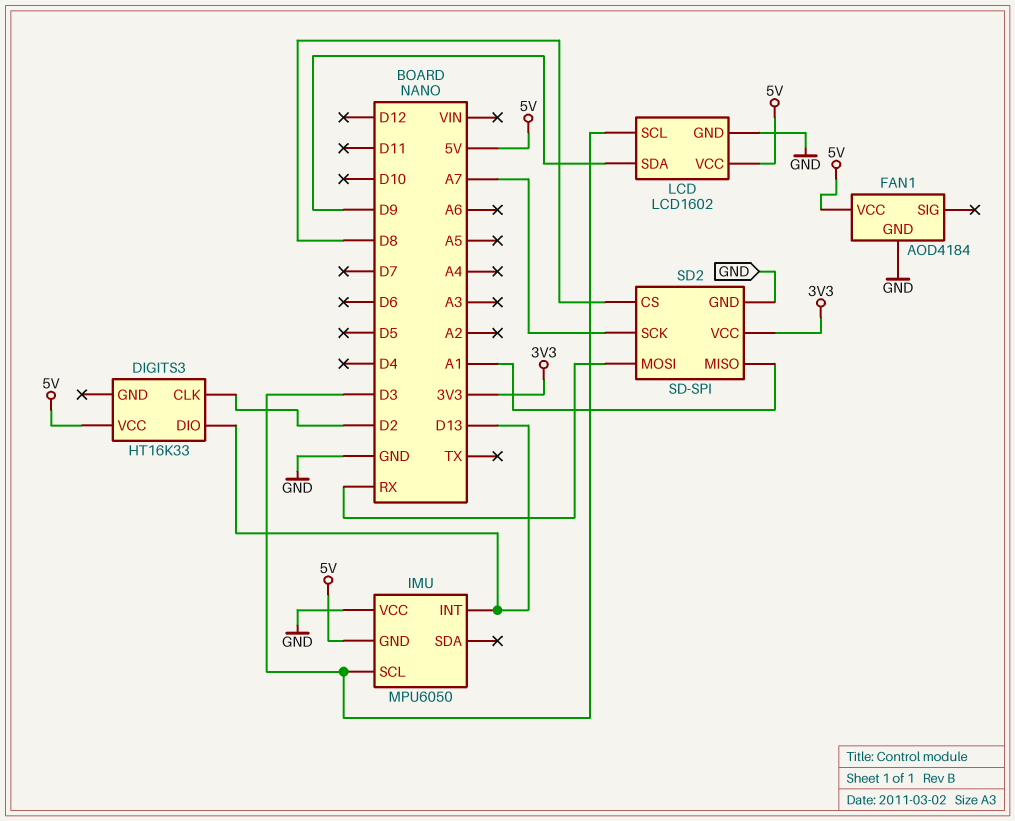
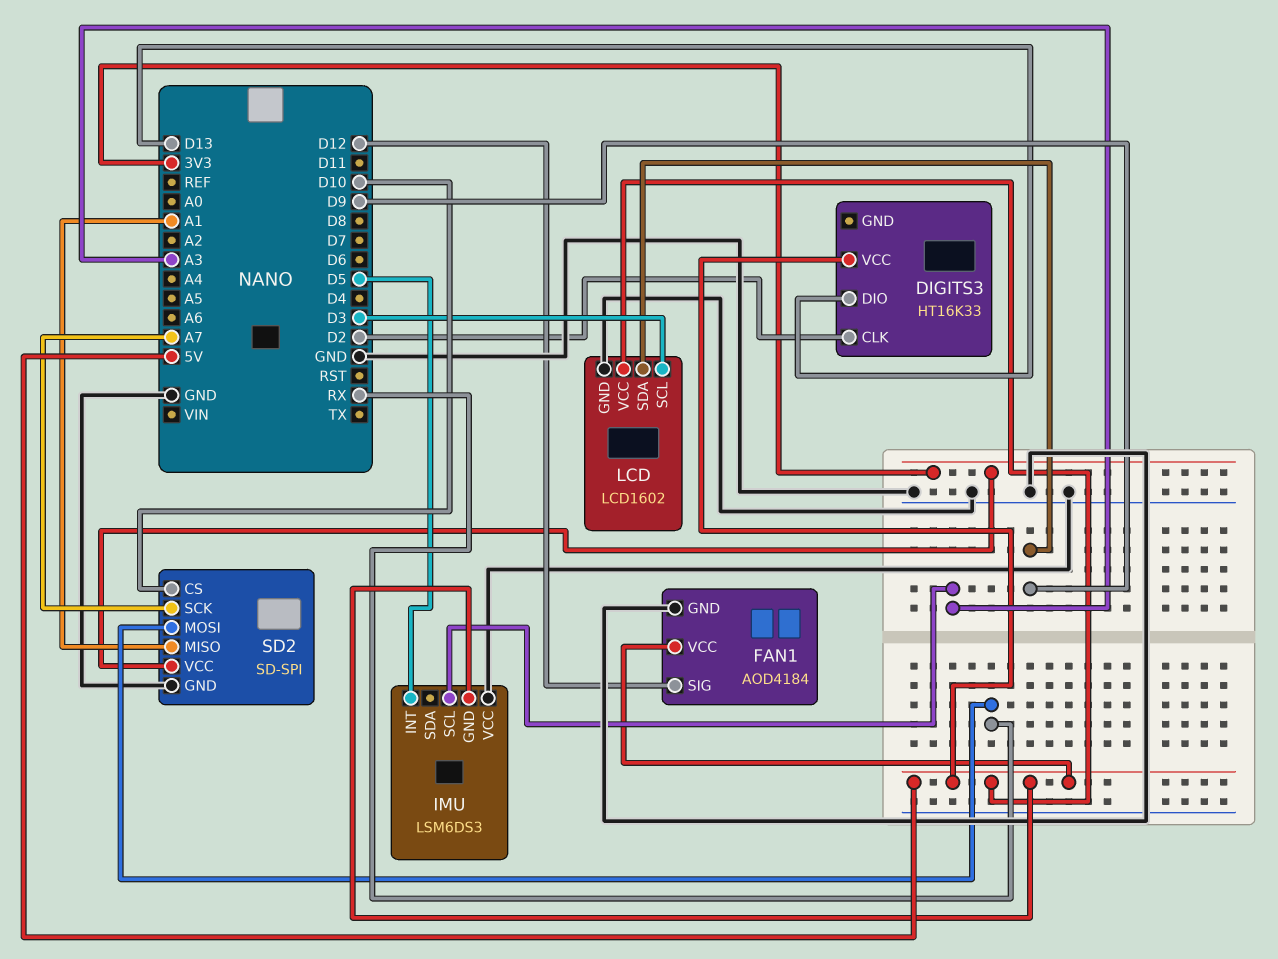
FAN1 pin SIG: none -> D12
IMU: MPU6050 -> LSM6DS3
IMU pin INT: D13 -> D5
IMU pin SCL: D3 -> A3
SD2 pin CS: D8 -> D10

